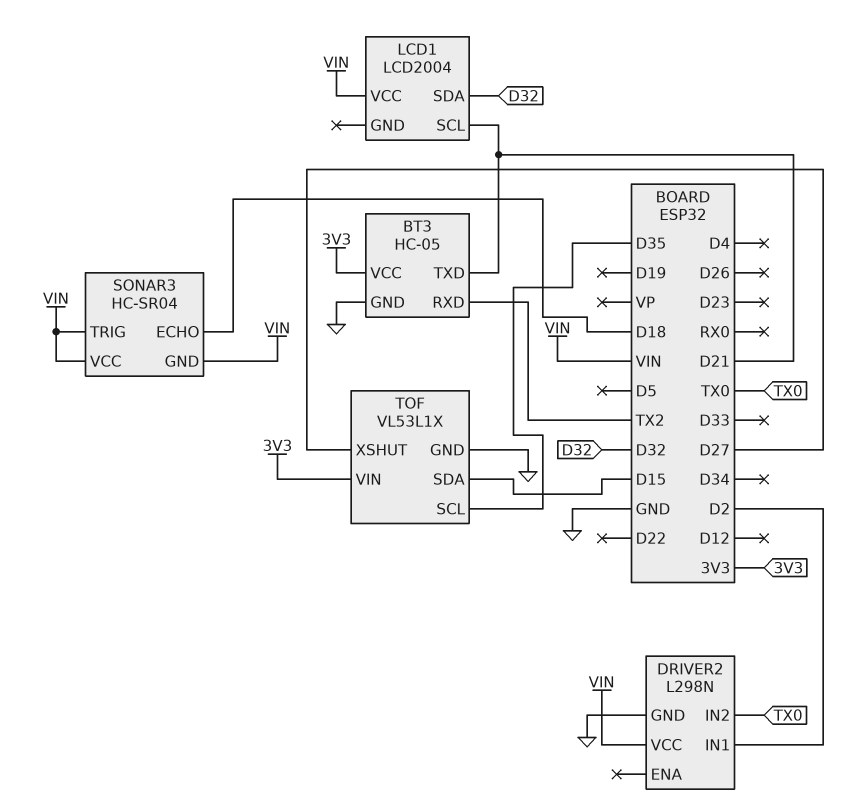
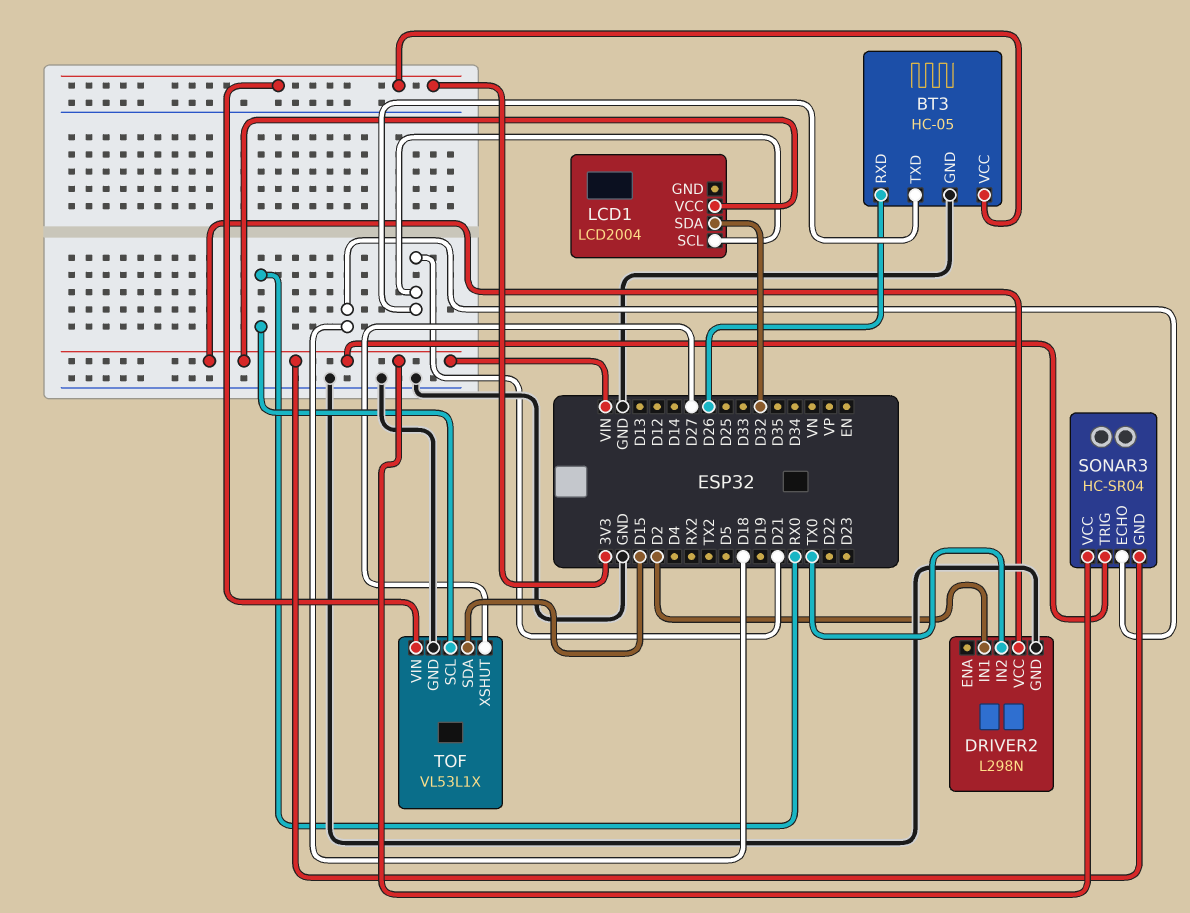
BT3 pin RXD: TX2 -> D26
TOF pin SCL: D35 -> RX0

